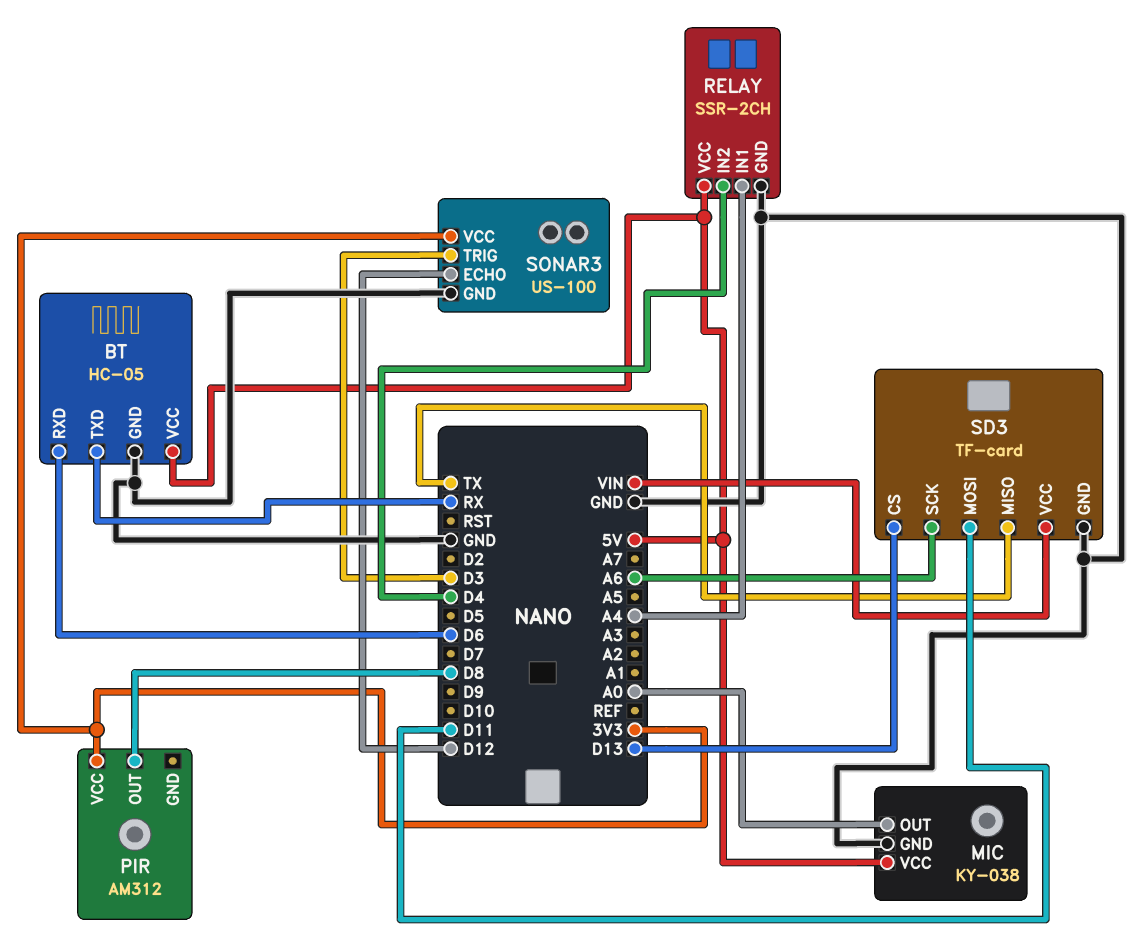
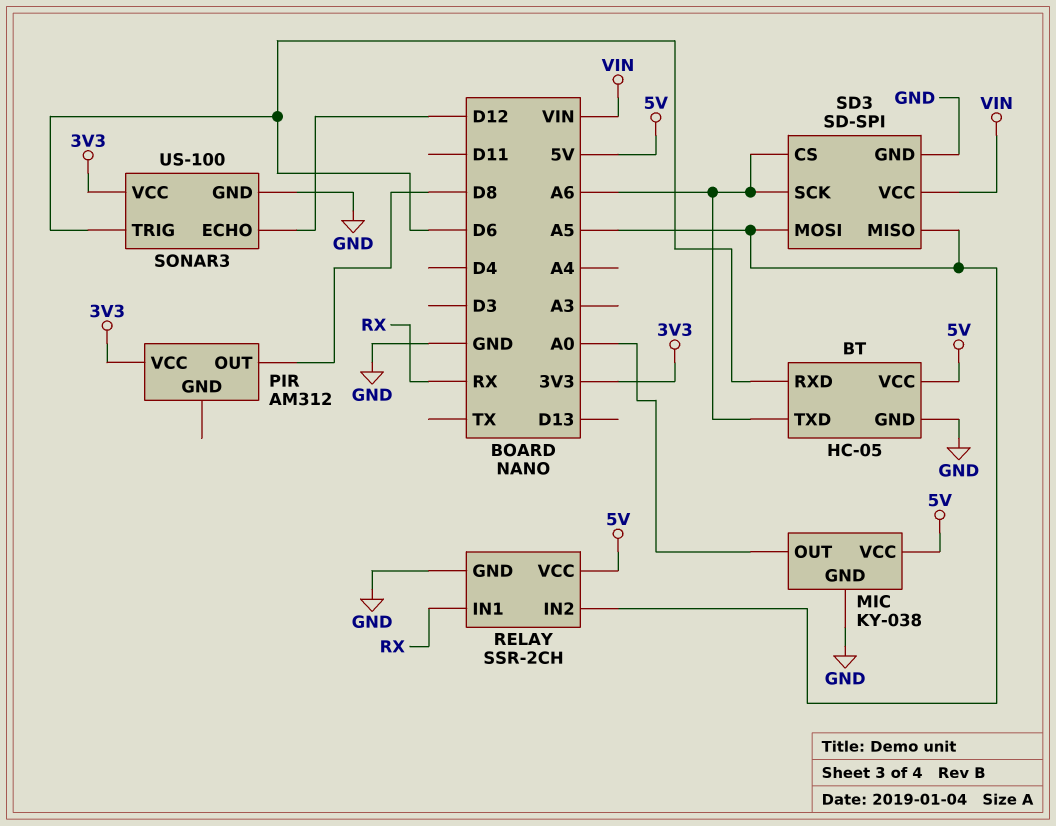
BT pin TXD: RX -> A6
RELAY pin IN1: A4 -> RX
RELAY pin IN2: D4 -> A5
SD3: TF-card -> SD-SPI
SD3 pin CS: D13 -> A6
SD3 pin MISO: TX -> A5
SD3 pin MOSI: D11 -> A5
SONAR3 pin TRIG: D3 -> D6

